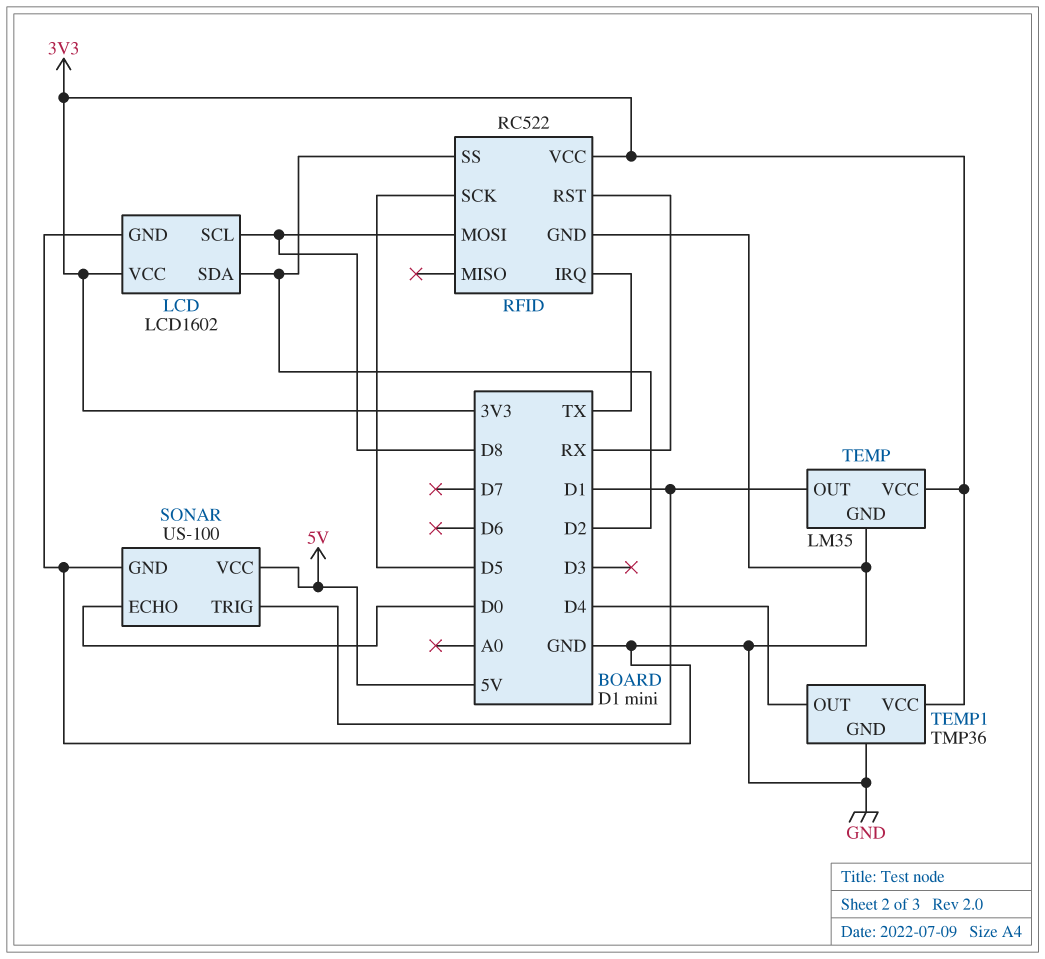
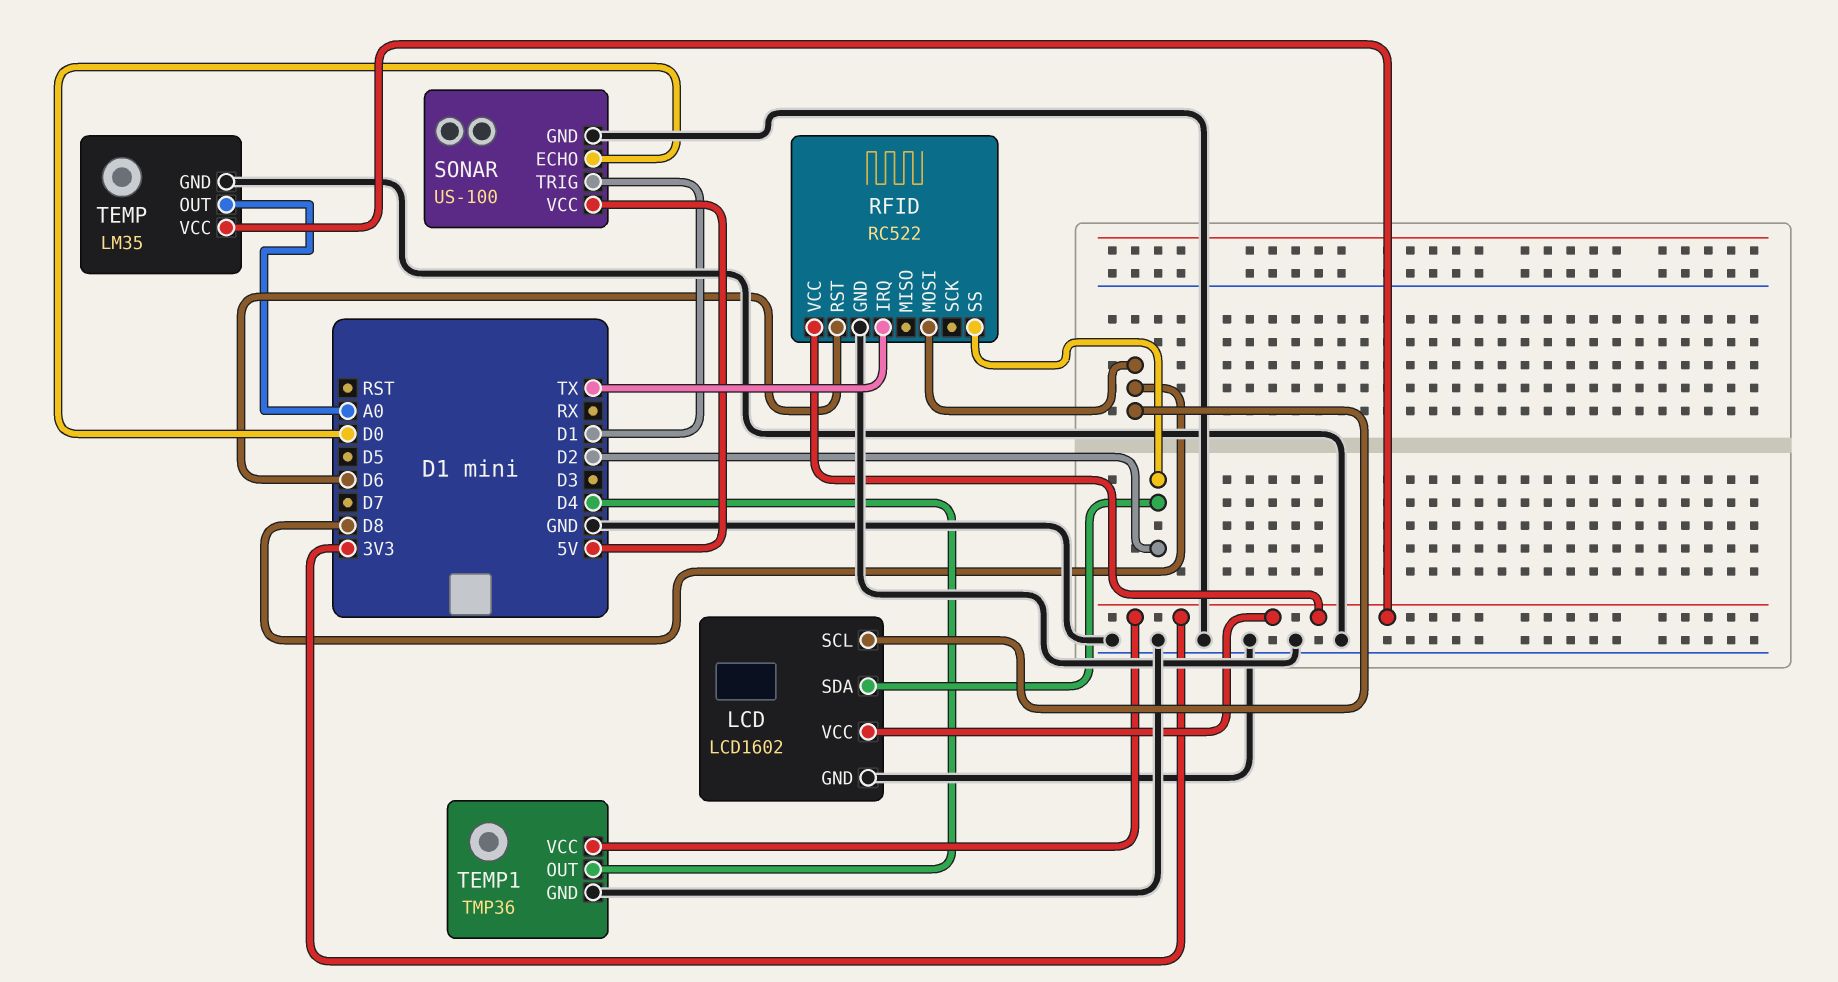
RFID pin RST: RX -> D6
RFID pin SCK: D5 -> none
TEMP pin OUT: D1 -> A0

